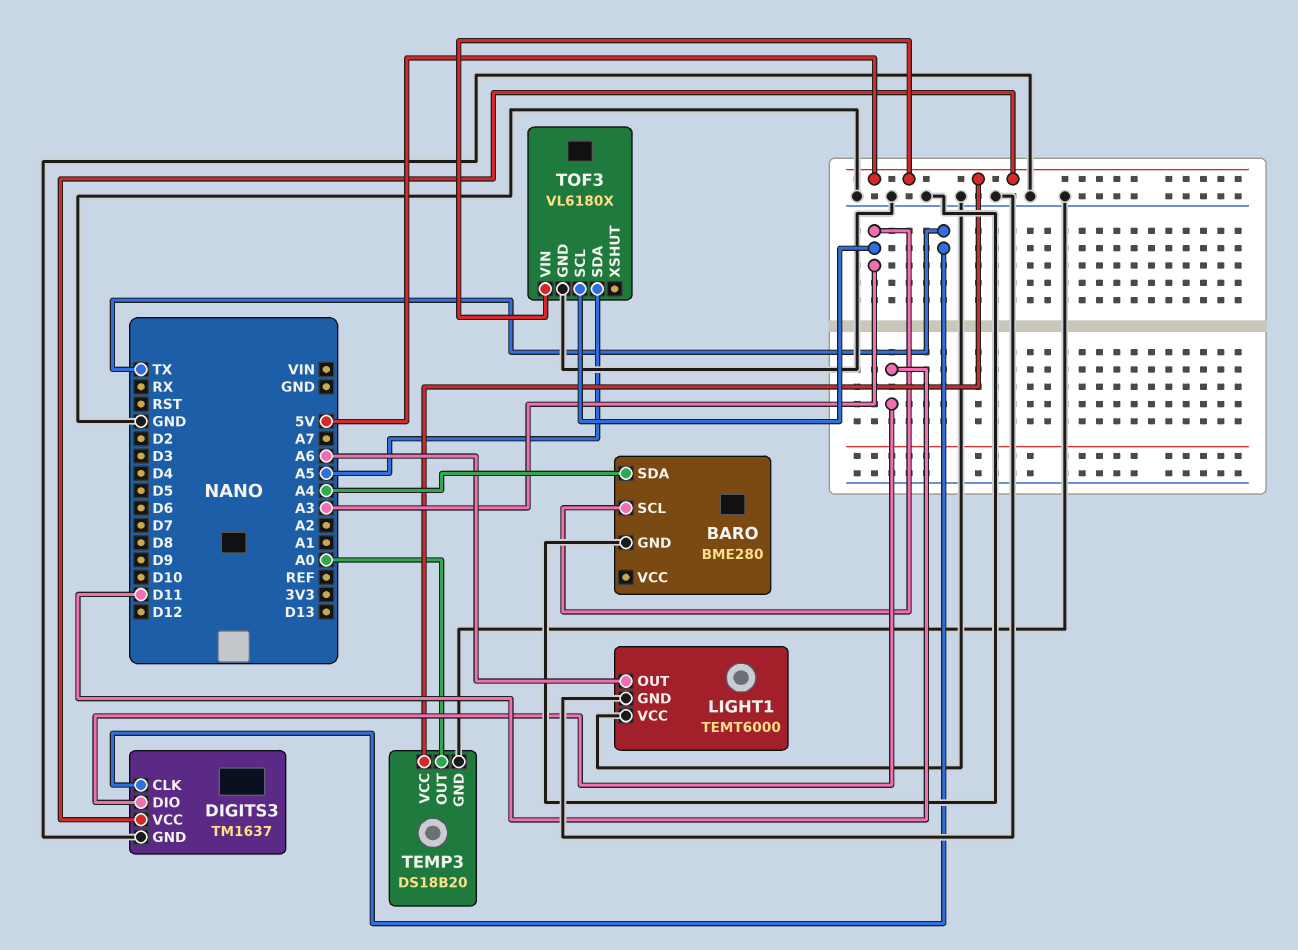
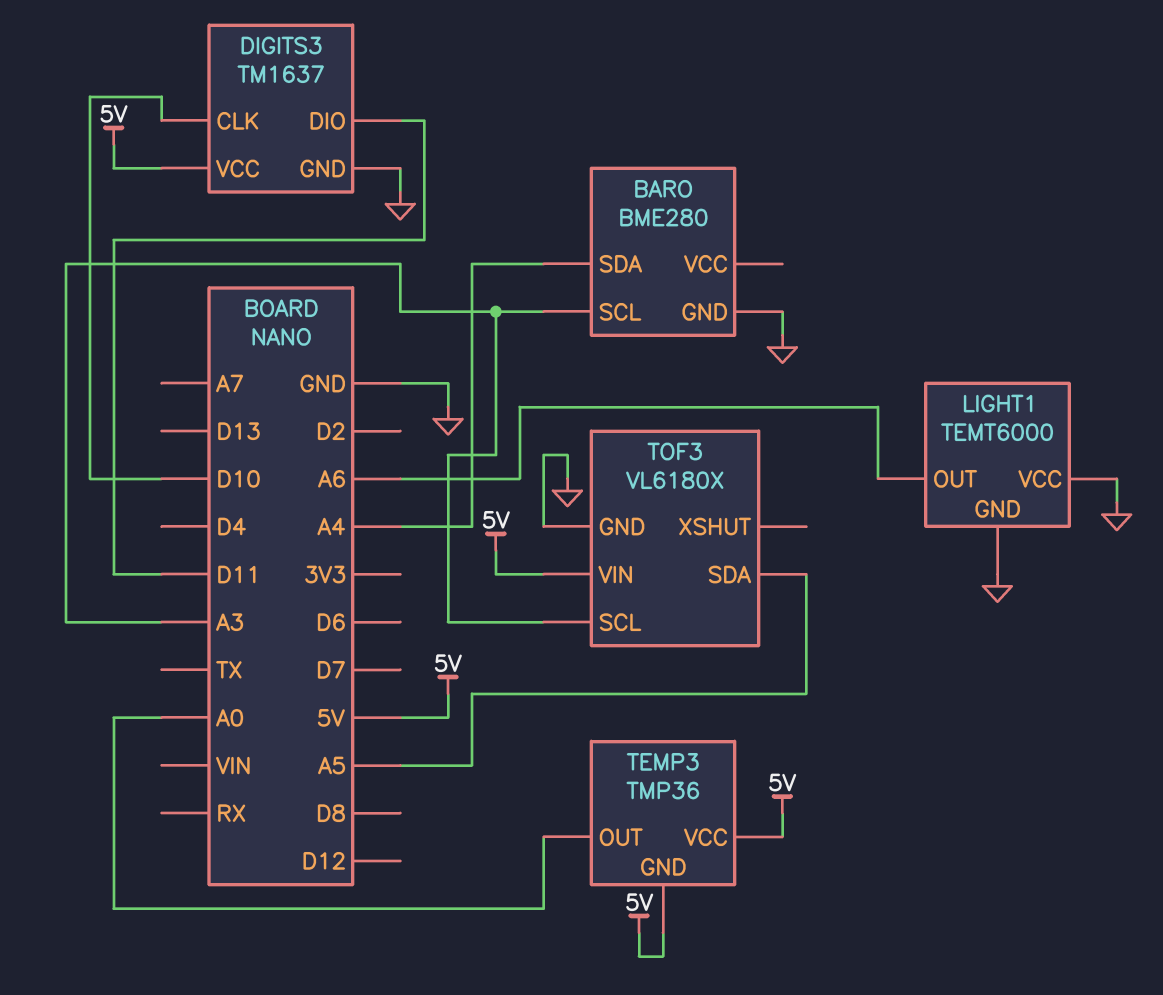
DIGITS3 pin CLK: TX -> D10
TEMP3: DS18B20 -> TMP36
TEMP3 pin GND: GND -> 5V

